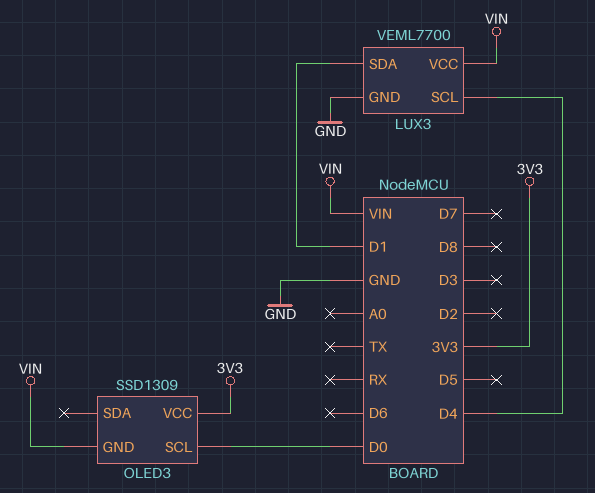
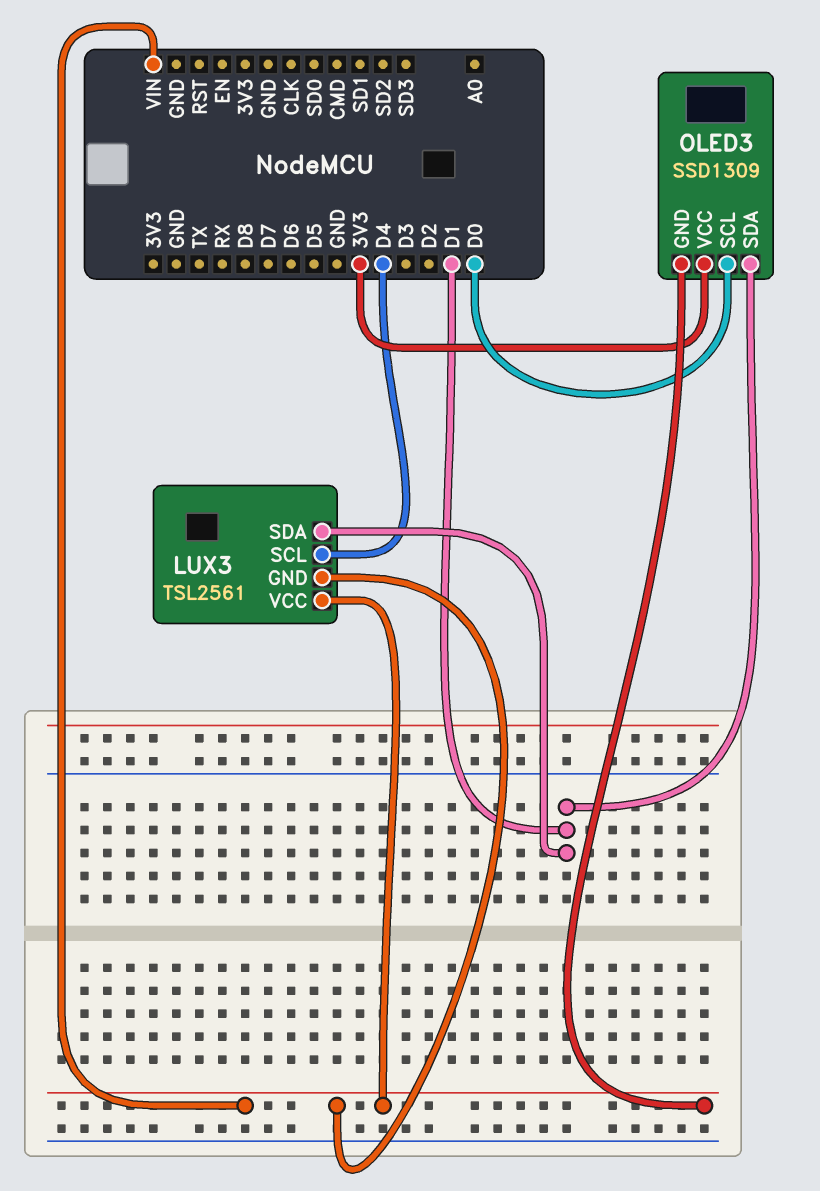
LUX3: VEML7700 -> TSL2561
LUX3 pin GND: GND -> VIN
OLED3 pin SDA: none -> D1

